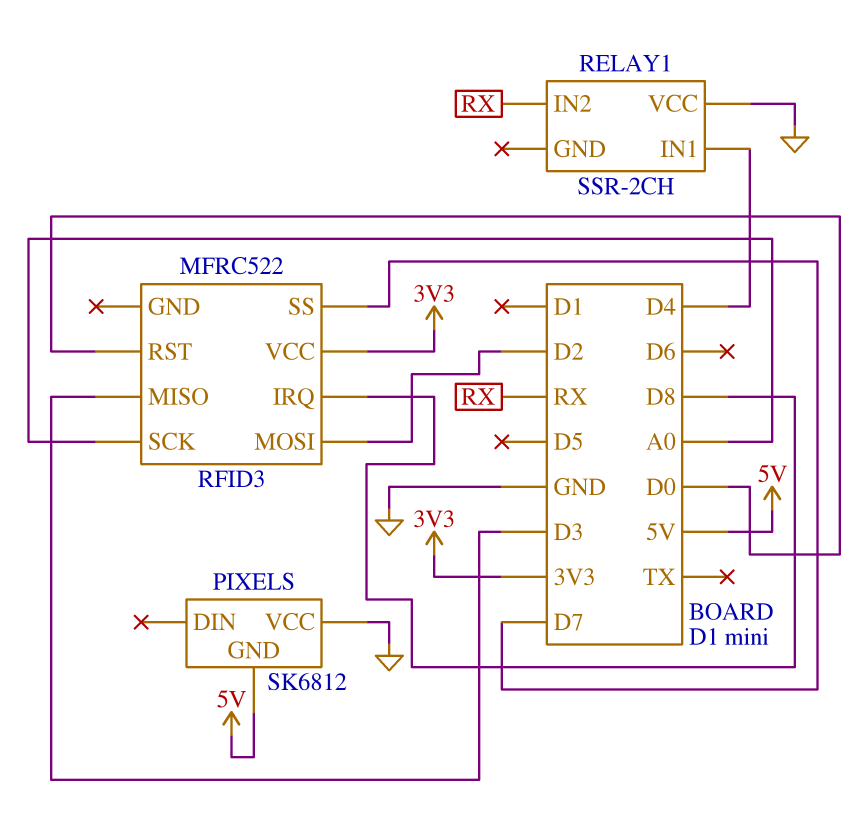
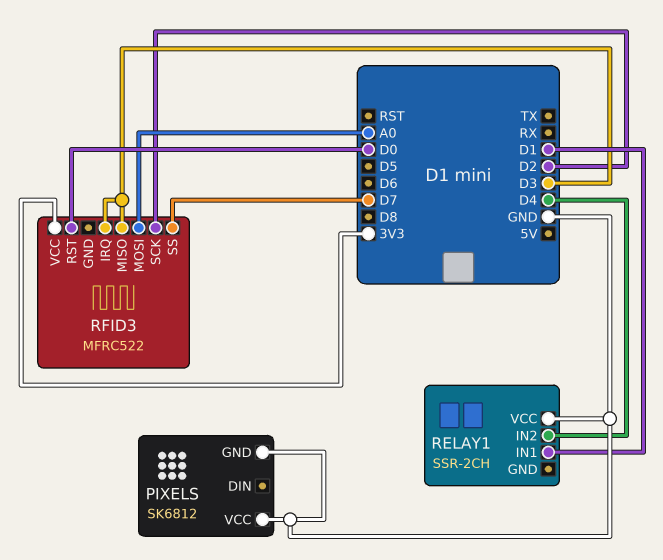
PIXELS pin GND: 5V -> GND
RELAY1 pin IN1: D4 -> D1
RELAY1 pin IN2: RX -> D4
RFID3 pin IRQ: D8 -> D3
RFID3 pin MOSI: D2 -> A0
RFID3 pin SCK: A0 -> D2

